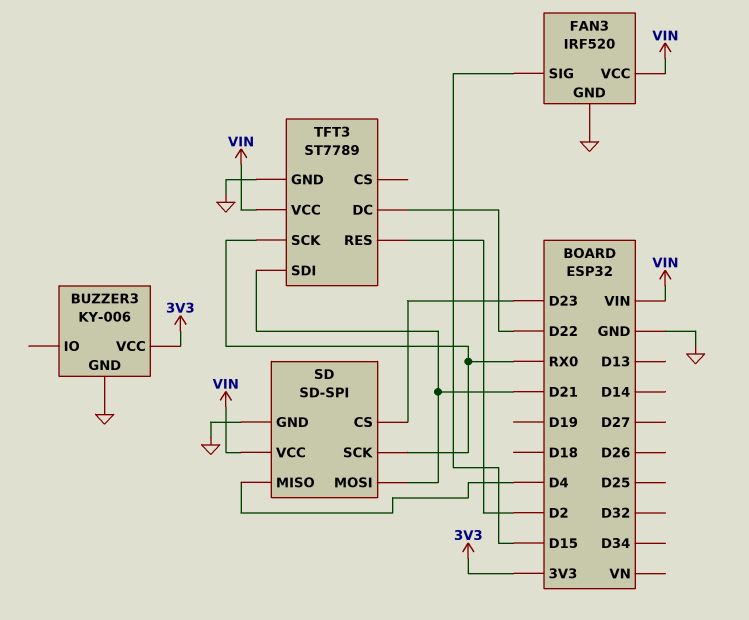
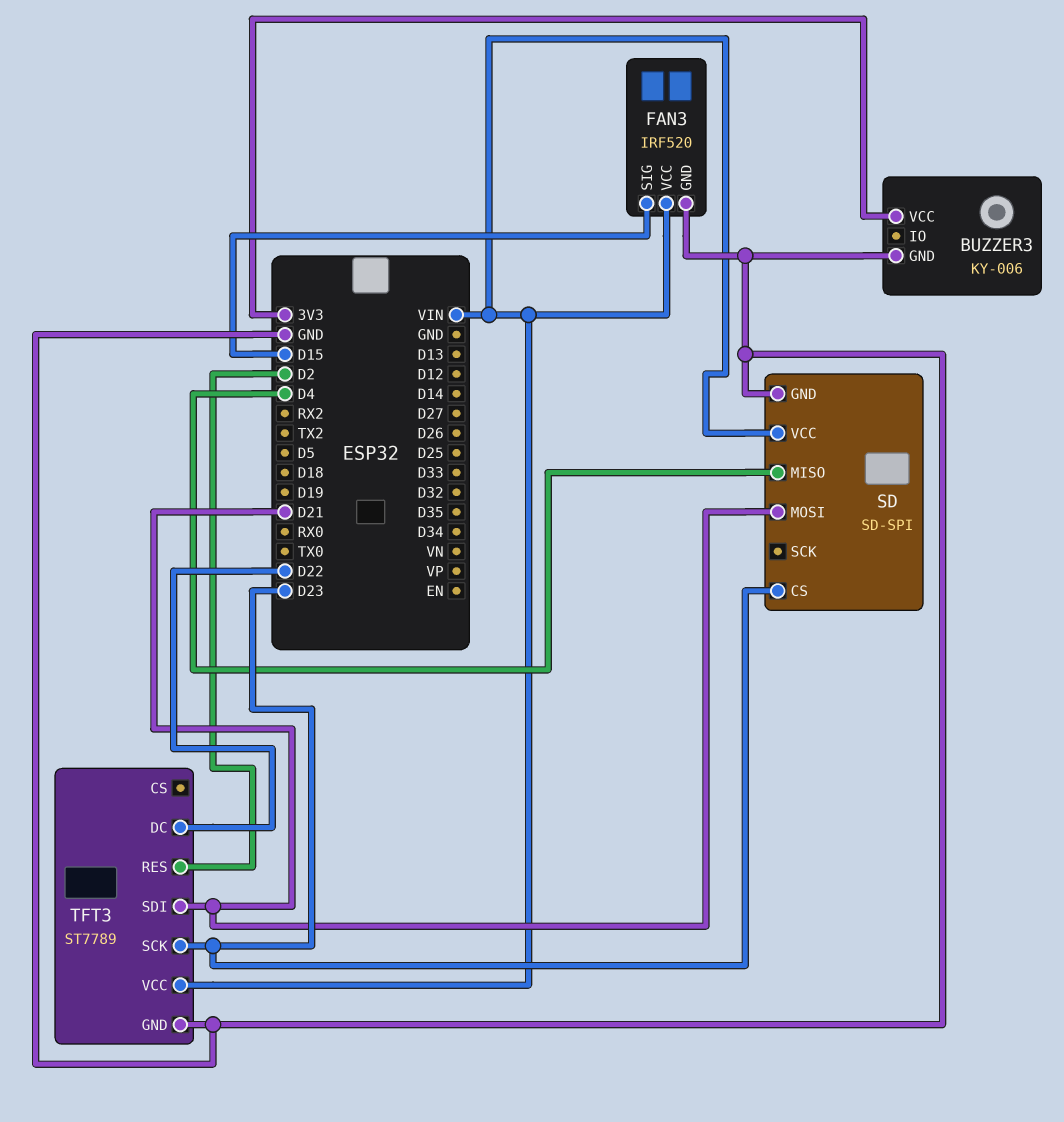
SD pin SCK: RX0 -> none
TFT3 pin SCK: RX0 -> D23

